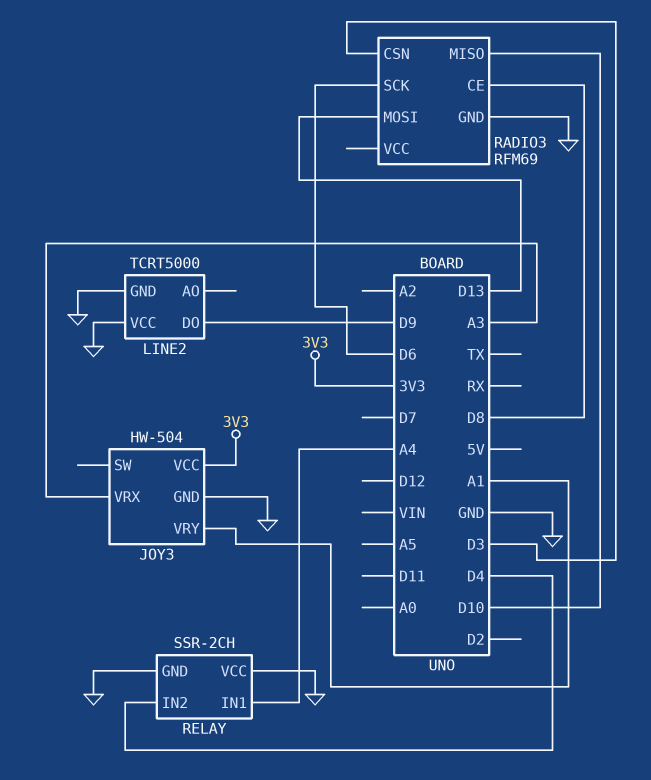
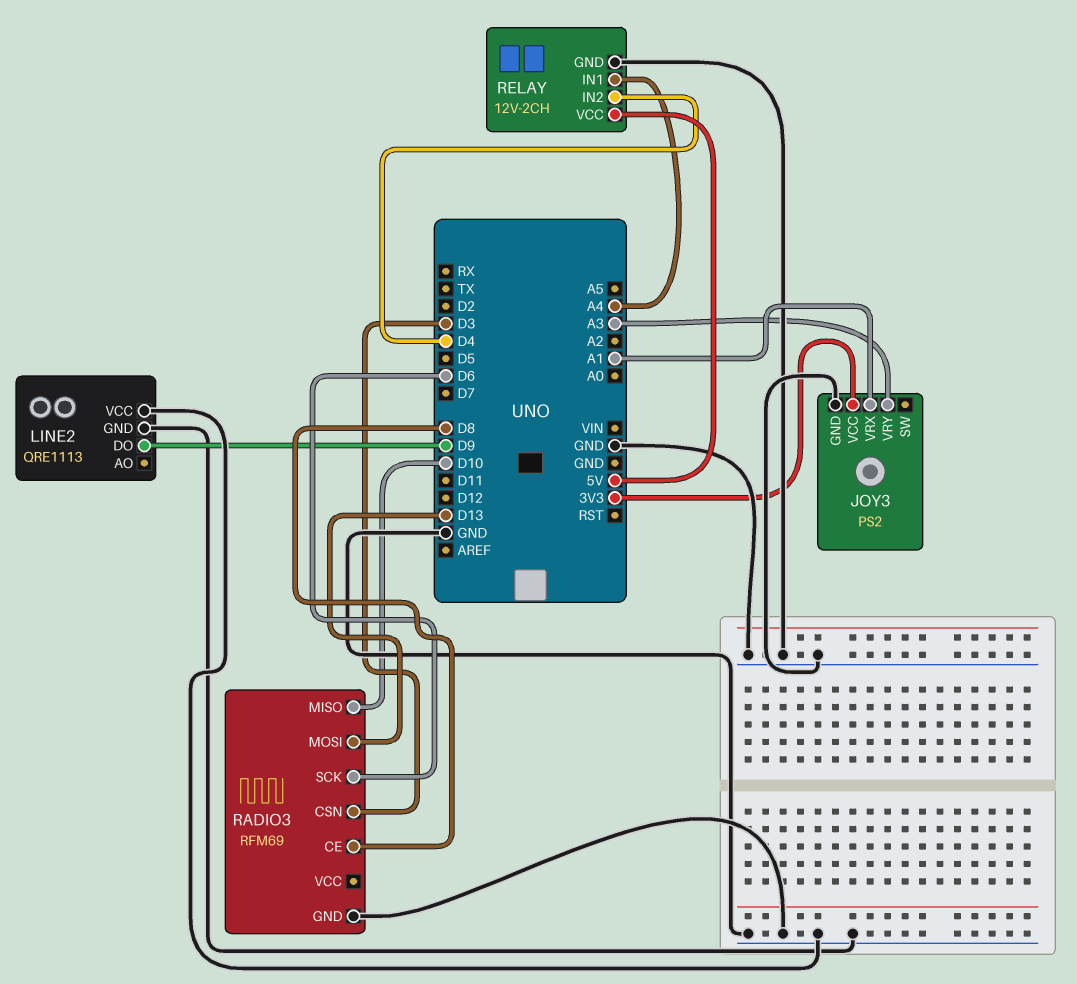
JOY3: HW-504 -> PS2
JOY3 pin VRX: A3 -> A1
JOY3 pin VRY: A1 -> A3
LINE2: TCRT5000 -> QRE1113
RELAY: SSR-2CH -> 12V-2CH
RELAY pin VCC: GND -> 5V

